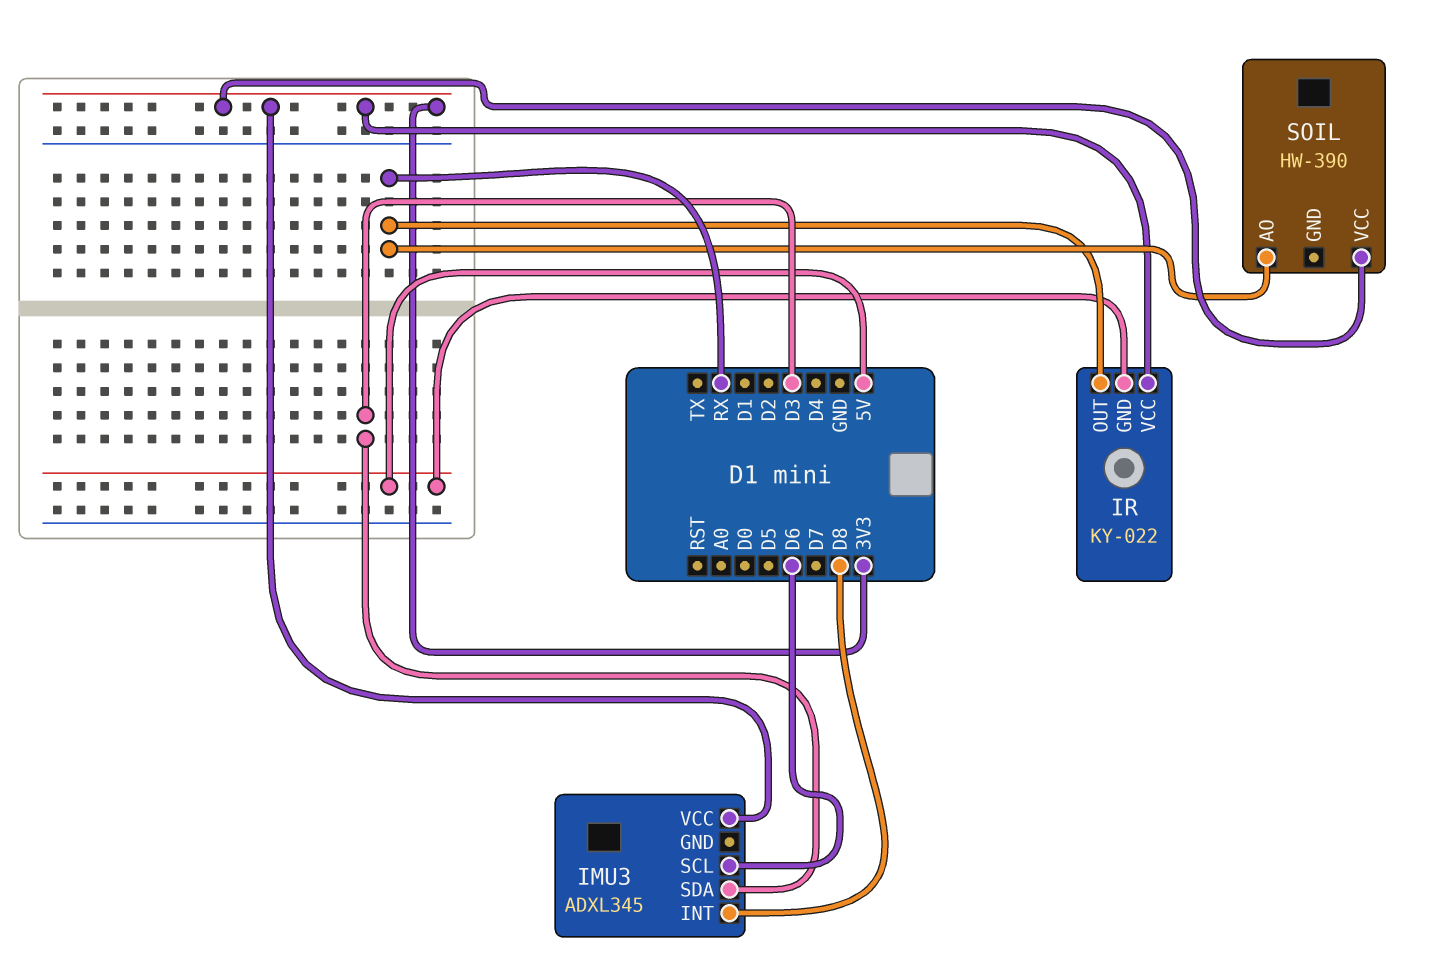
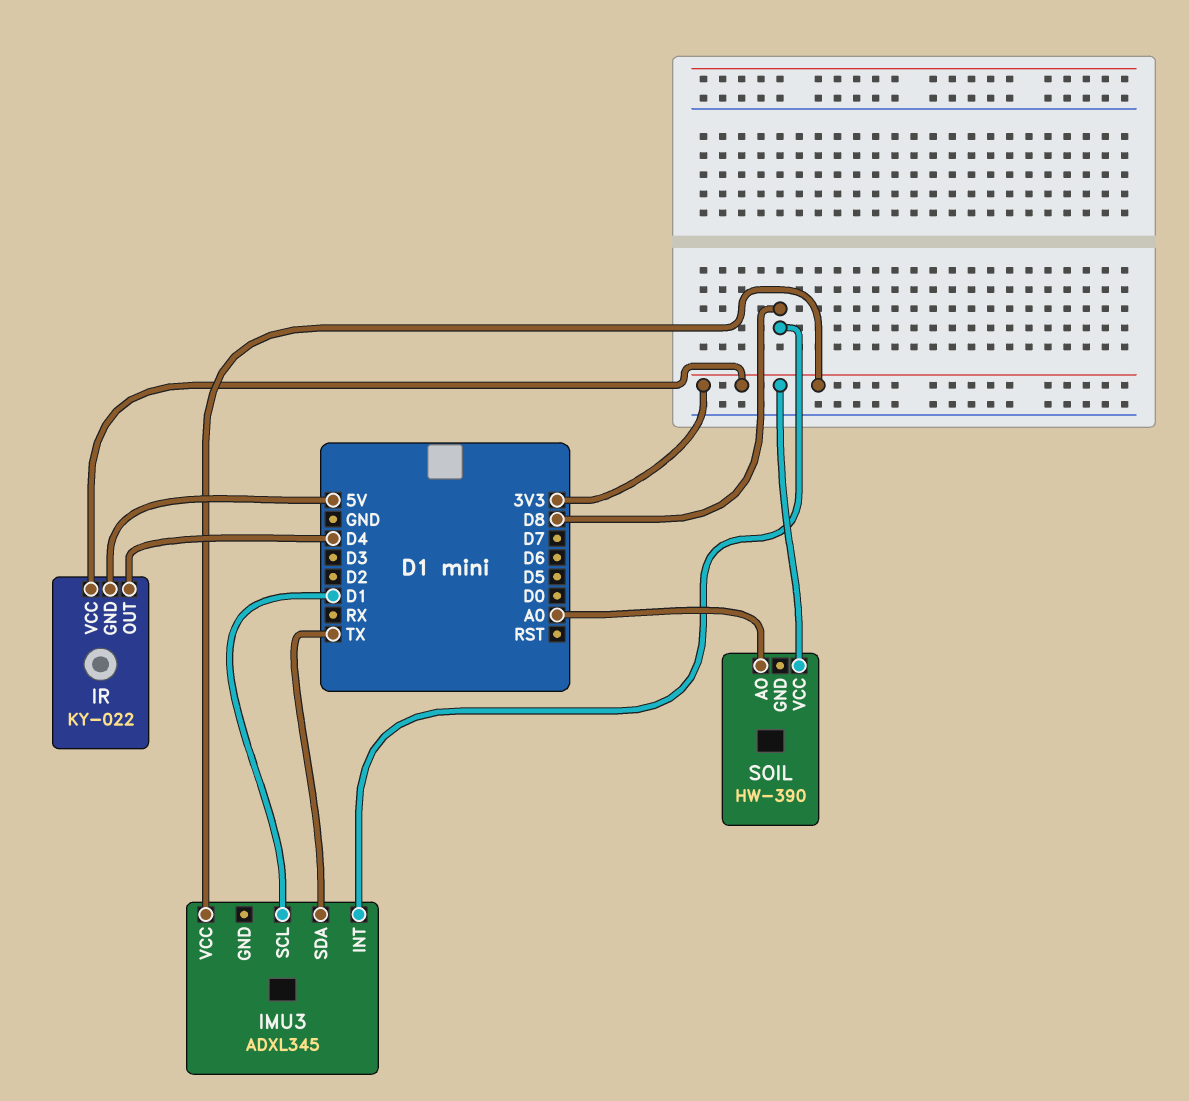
IMU3 pin SCL: D6 -> D1
IMU3 pin SDA: D3 -> TX
IR pin OUT: RX -> D4
SOIL pin AO: RX -> A0

